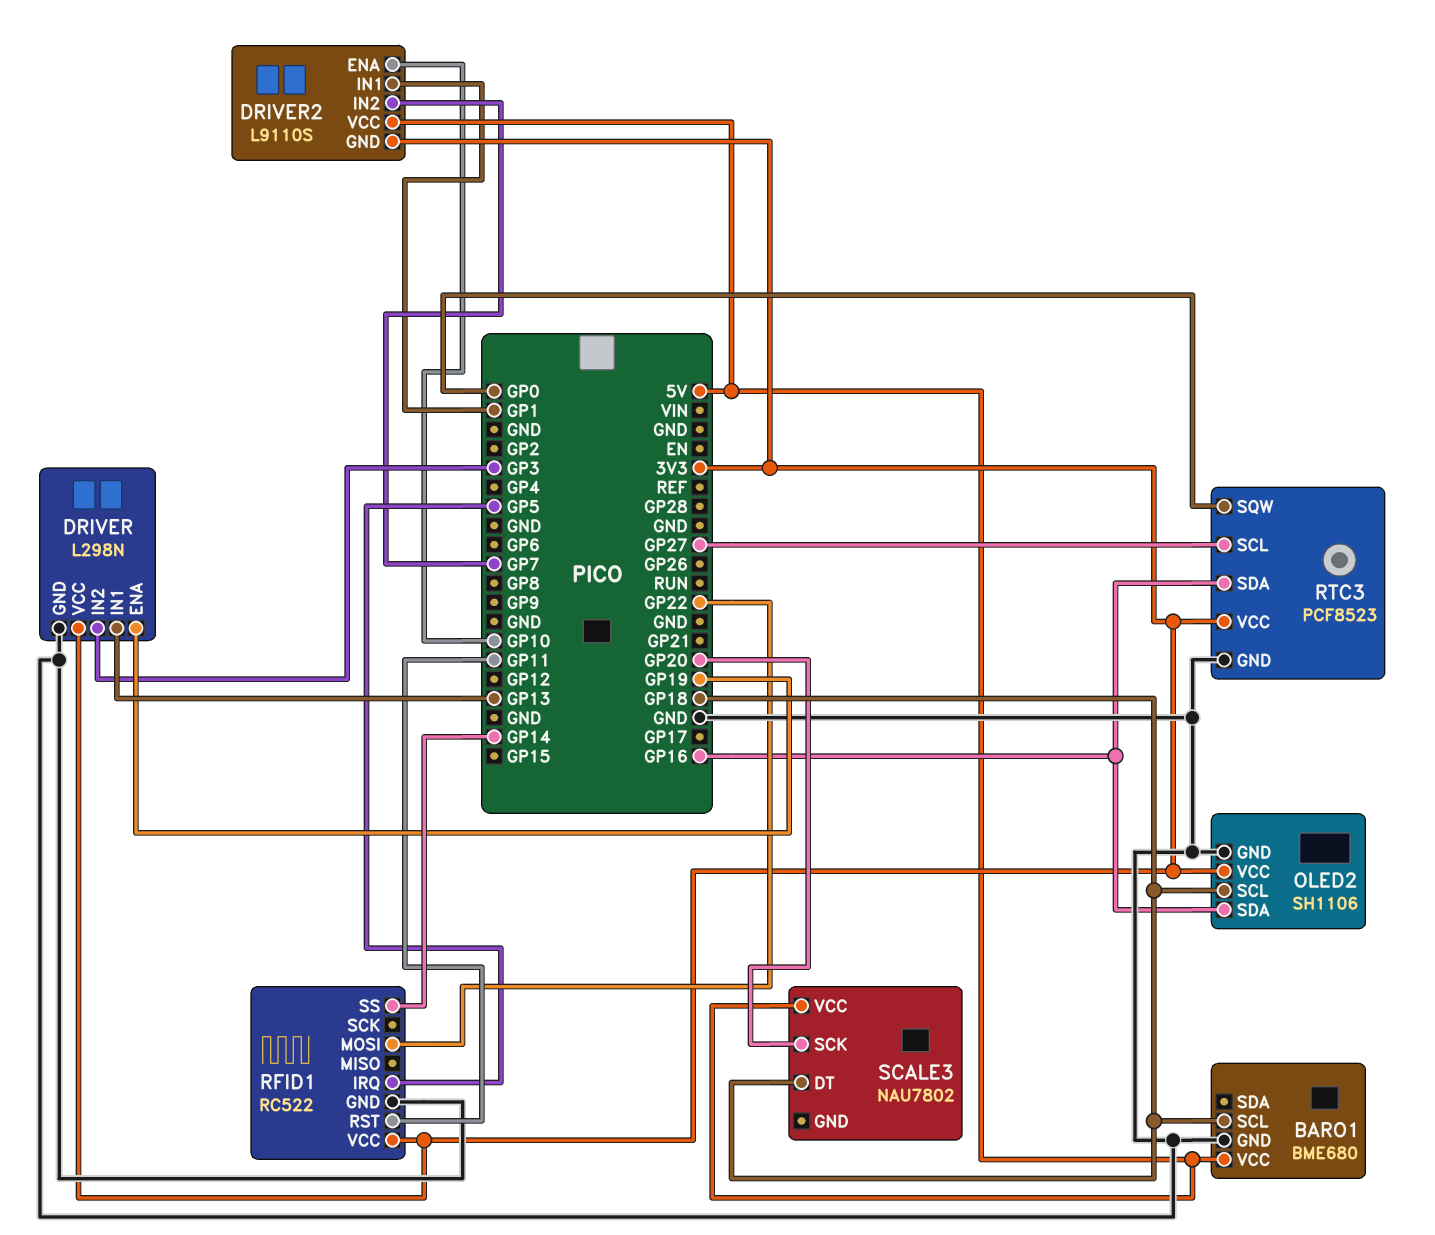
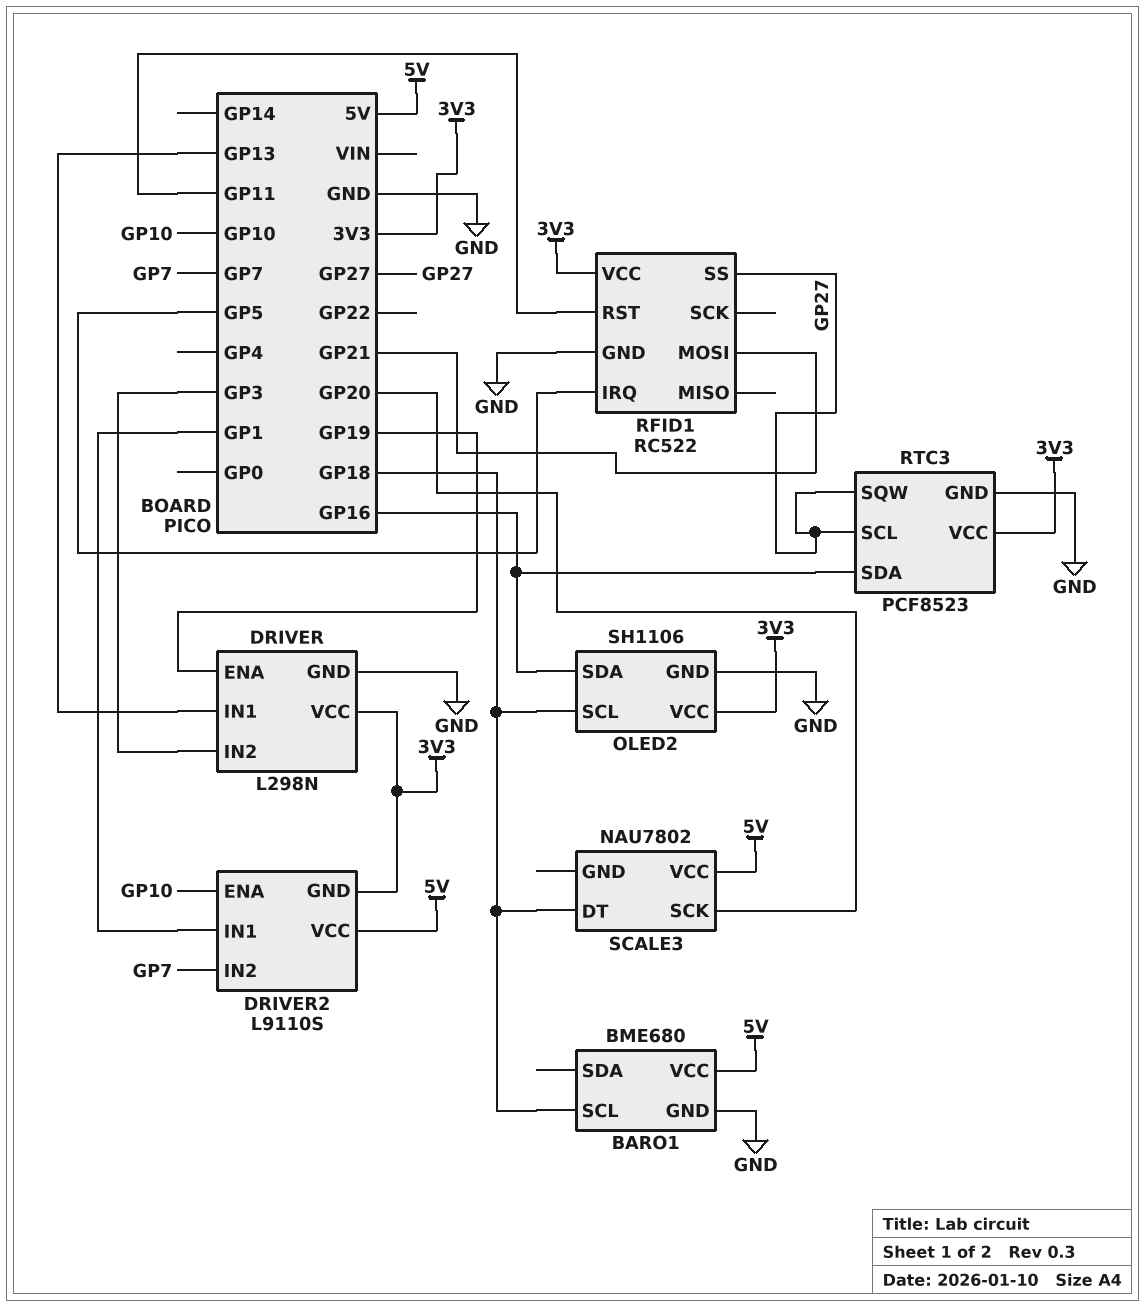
RFID1 pin MOSI: GP22 -> GP21
RFID1 pin SS: GP14 -> GP27
RTC3 pin SQW: GP0 -> GP27

